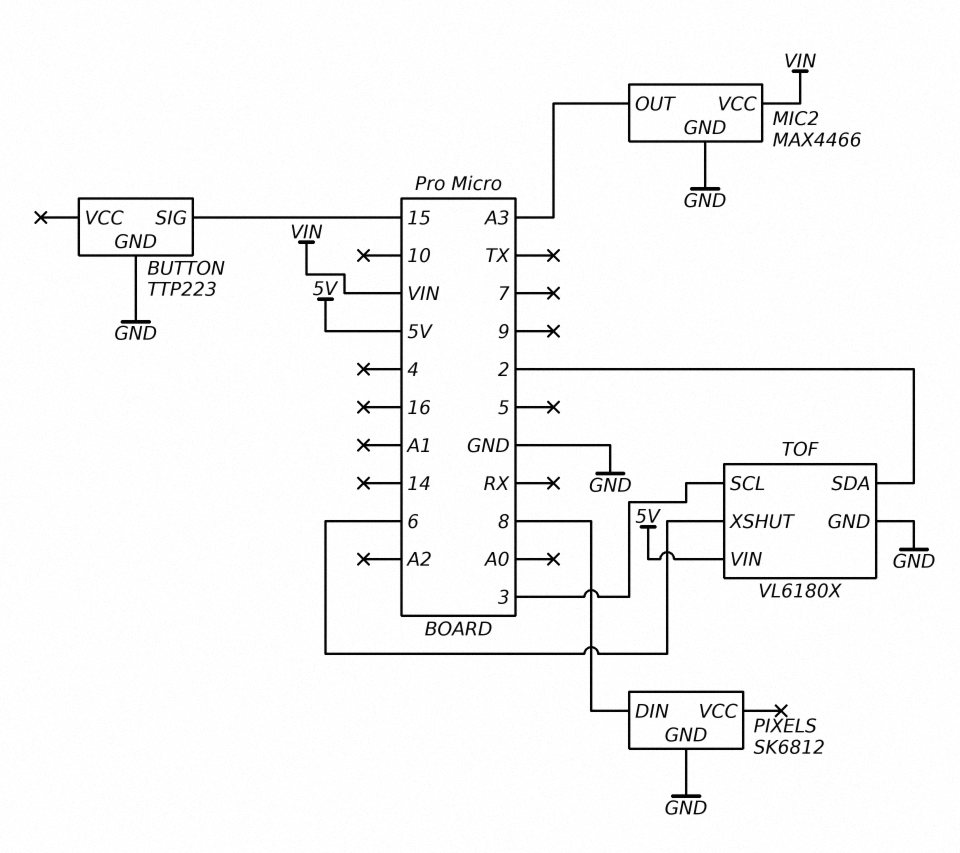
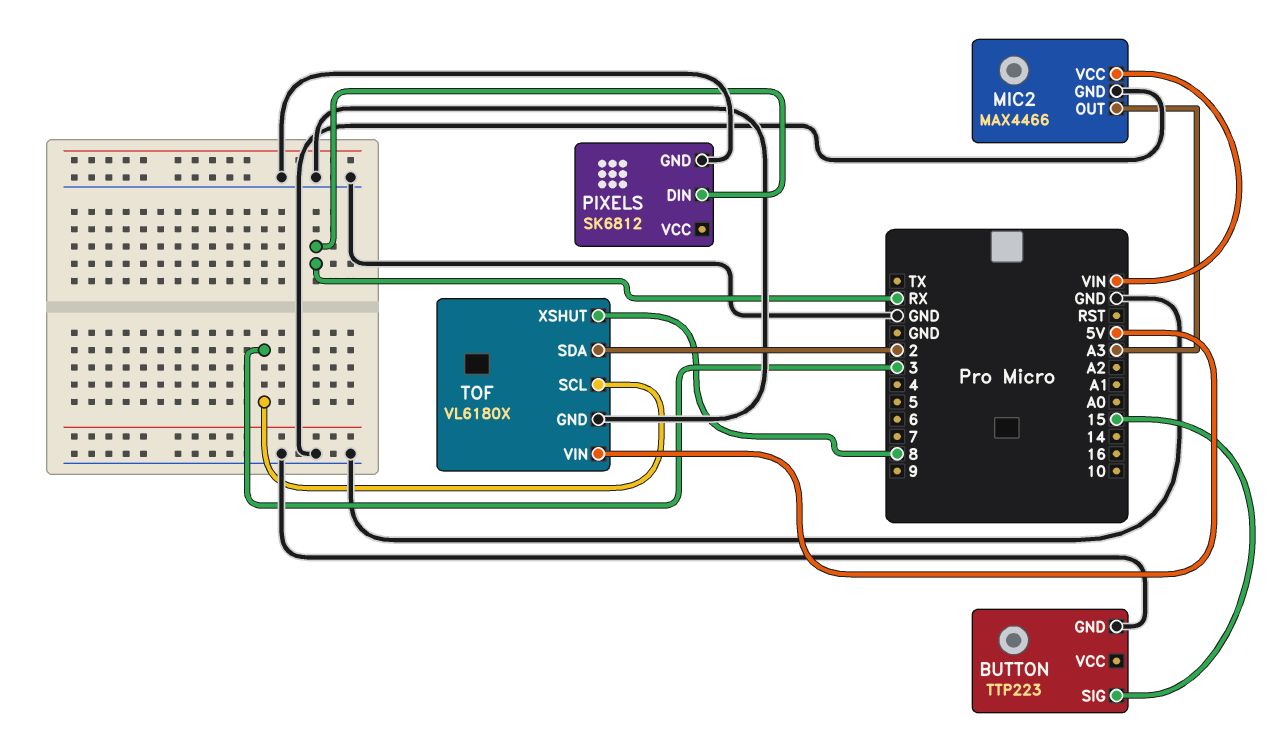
PIXELS pin DIN: 8 -> RX
TOF pin XSHUT: 6 -> 8

